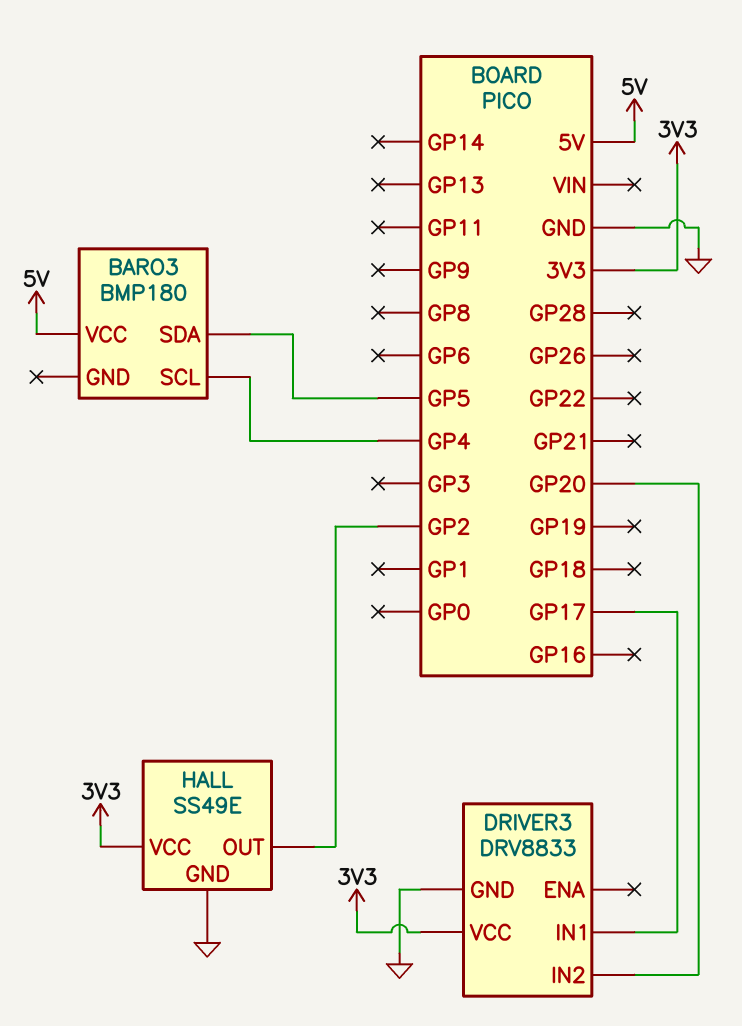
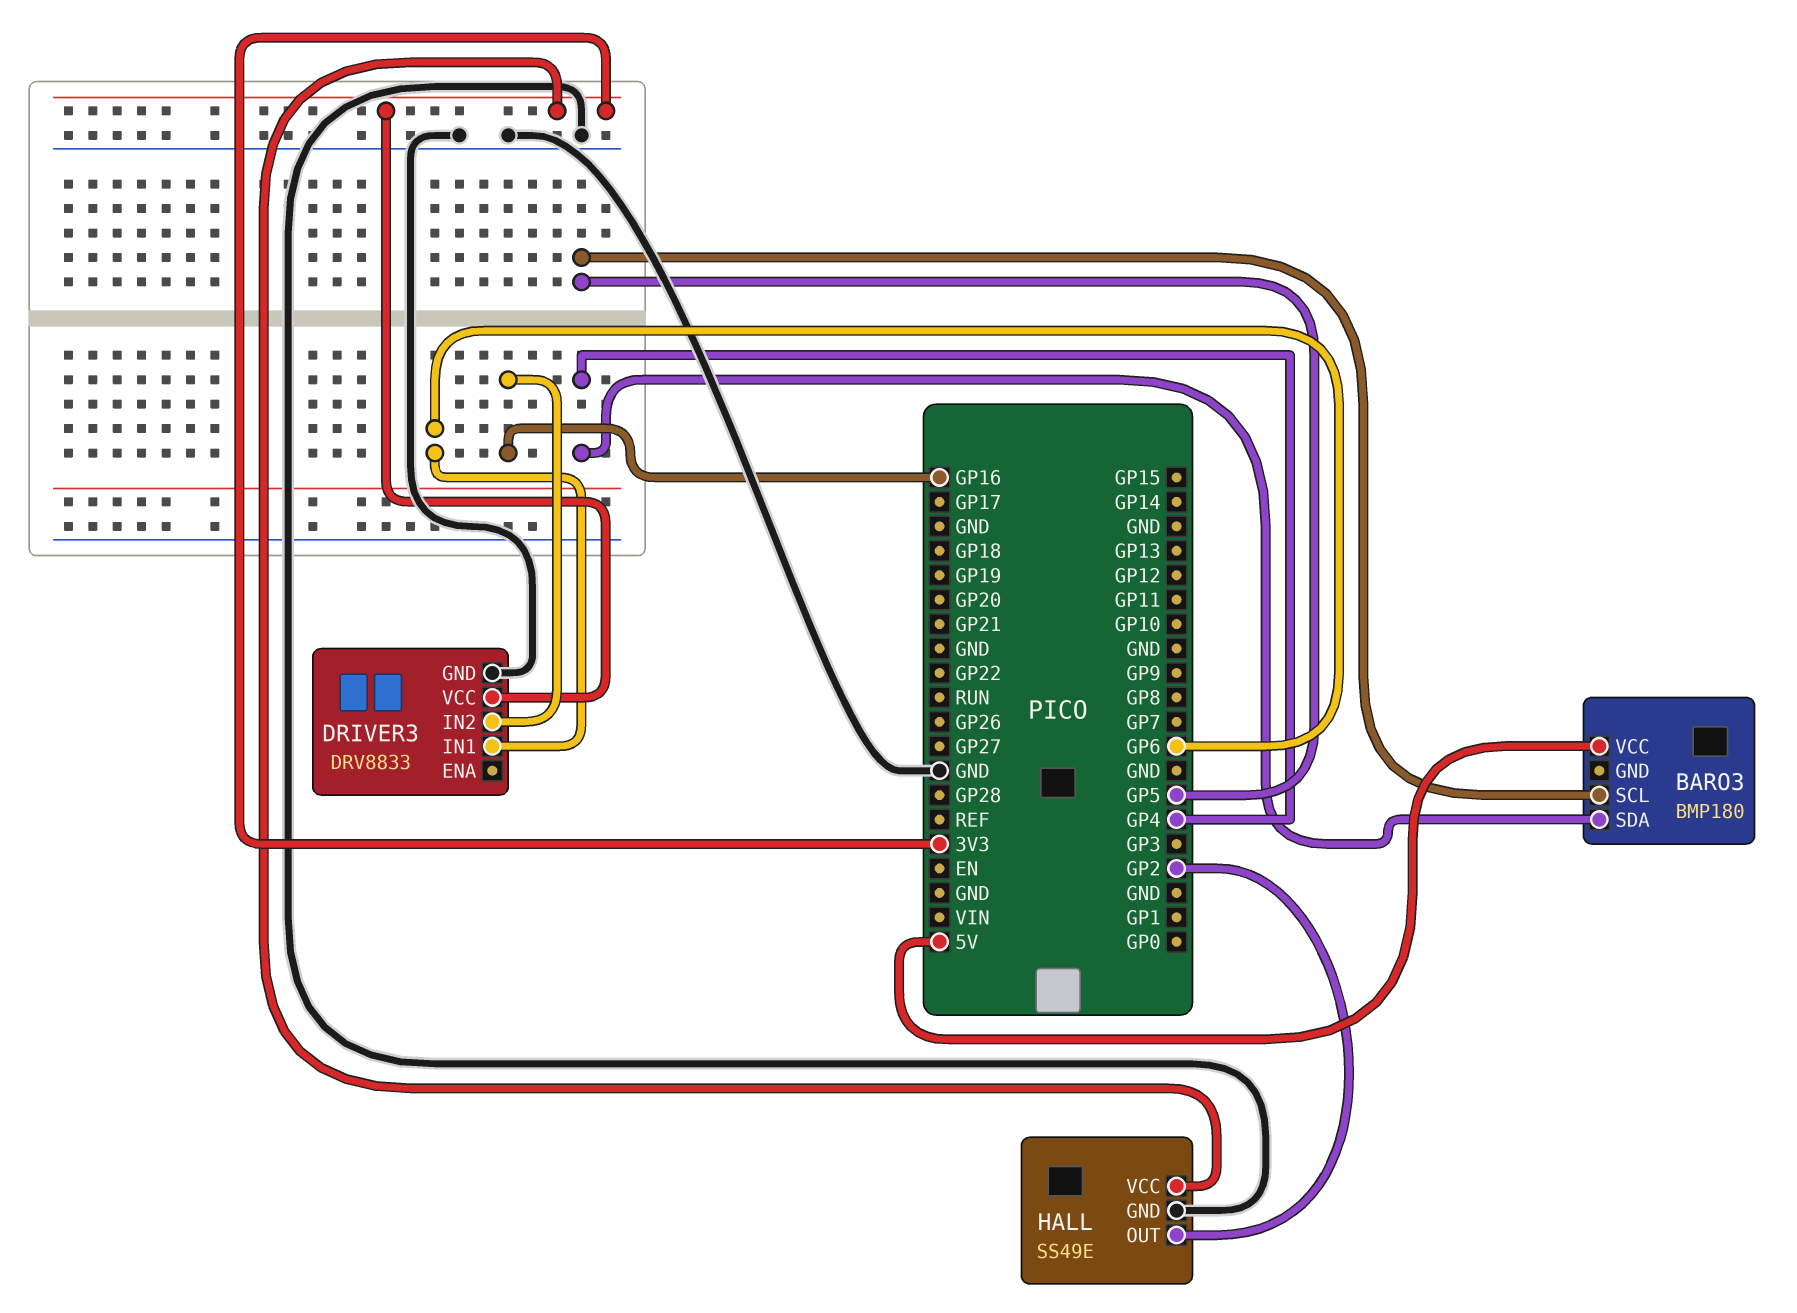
BARO3 pin SCL: GP4 -> GP5
BARO3 pin SDA: GP5 -> GP4
DRIVER3 pin IN1: GP17 -> GP6
DRIVER3 pin IN2: GP20 -> GP16

